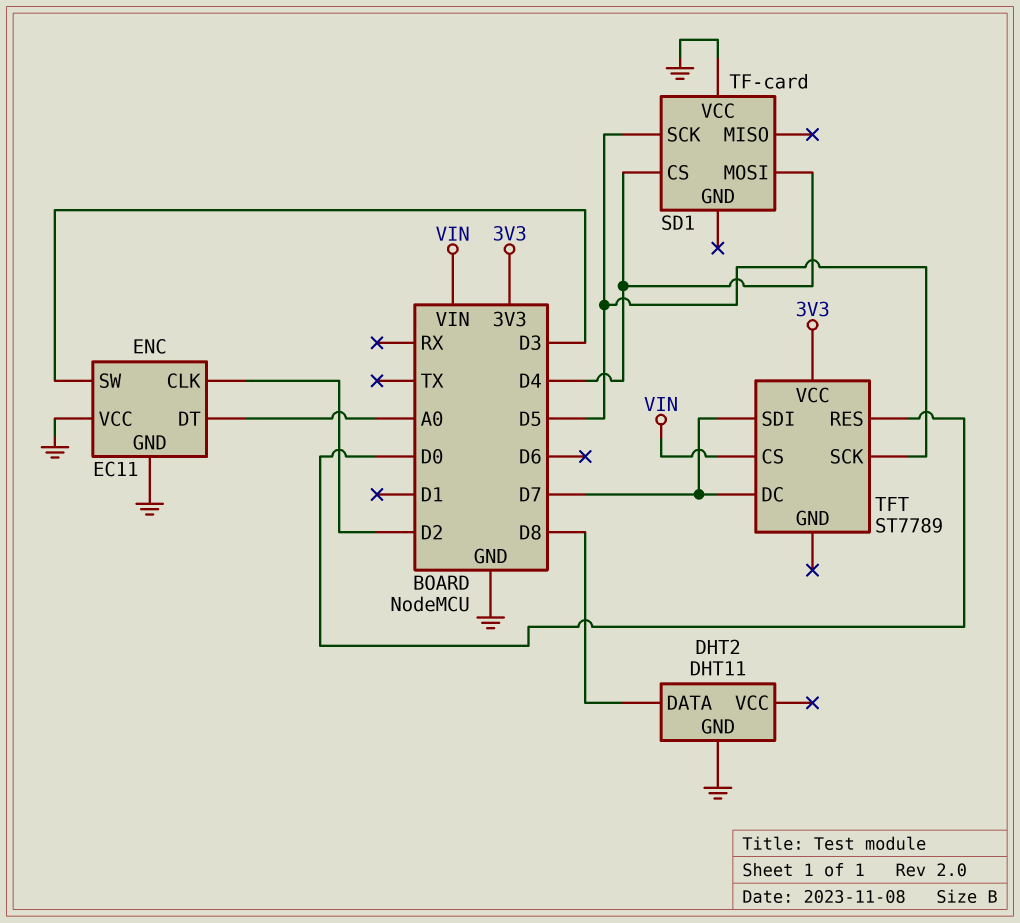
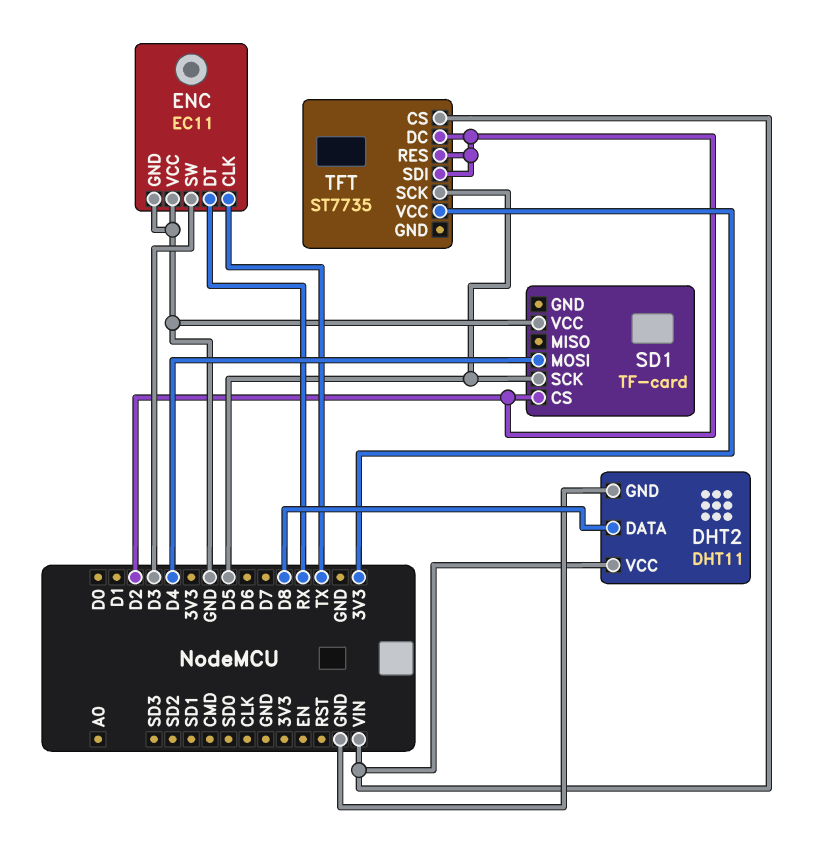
DHT2 pin VCC: none -> VIN
ENC pin CLK: D2 -> TX
ENC pin DT: A0 -> RX
SD1 pin CS: D4 -> D2
TFT: ST7789 -> ST7735
TFT pin DC: D7 -> D2
TFT pin RES: D0 -> D2
TFT pin SDI: D7 -> D2

